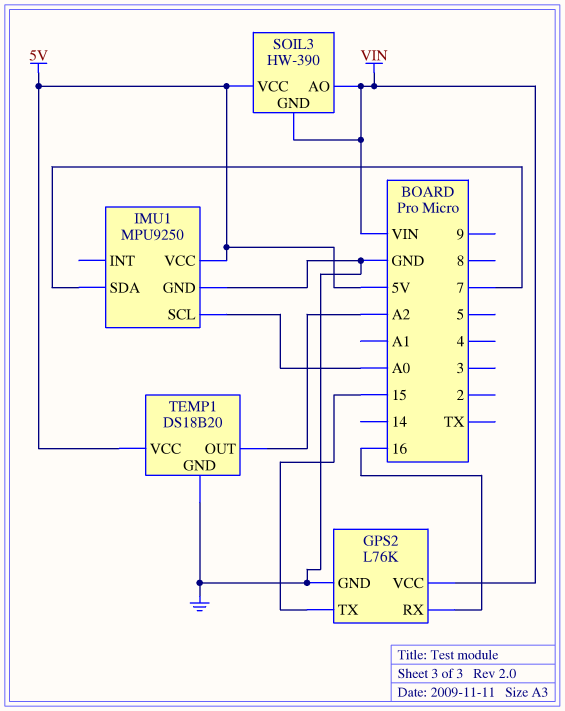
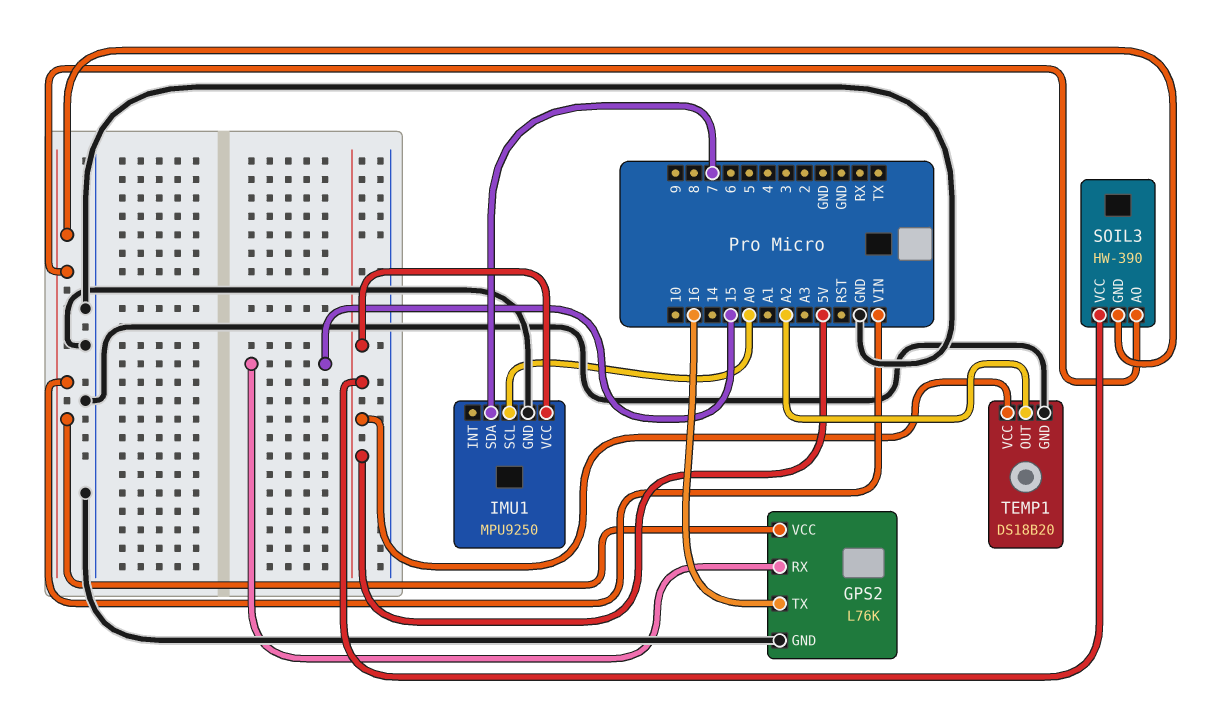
GPS2 pin RX: 16 -> 15
GPS2 pin TX: 15 -> 16

